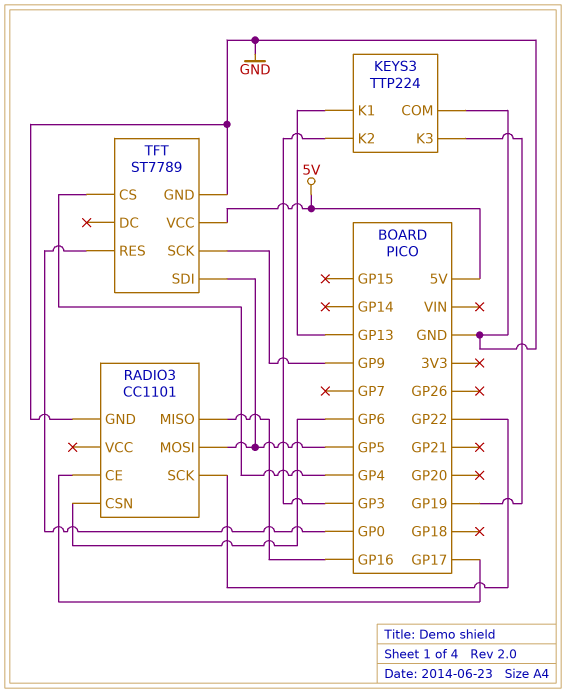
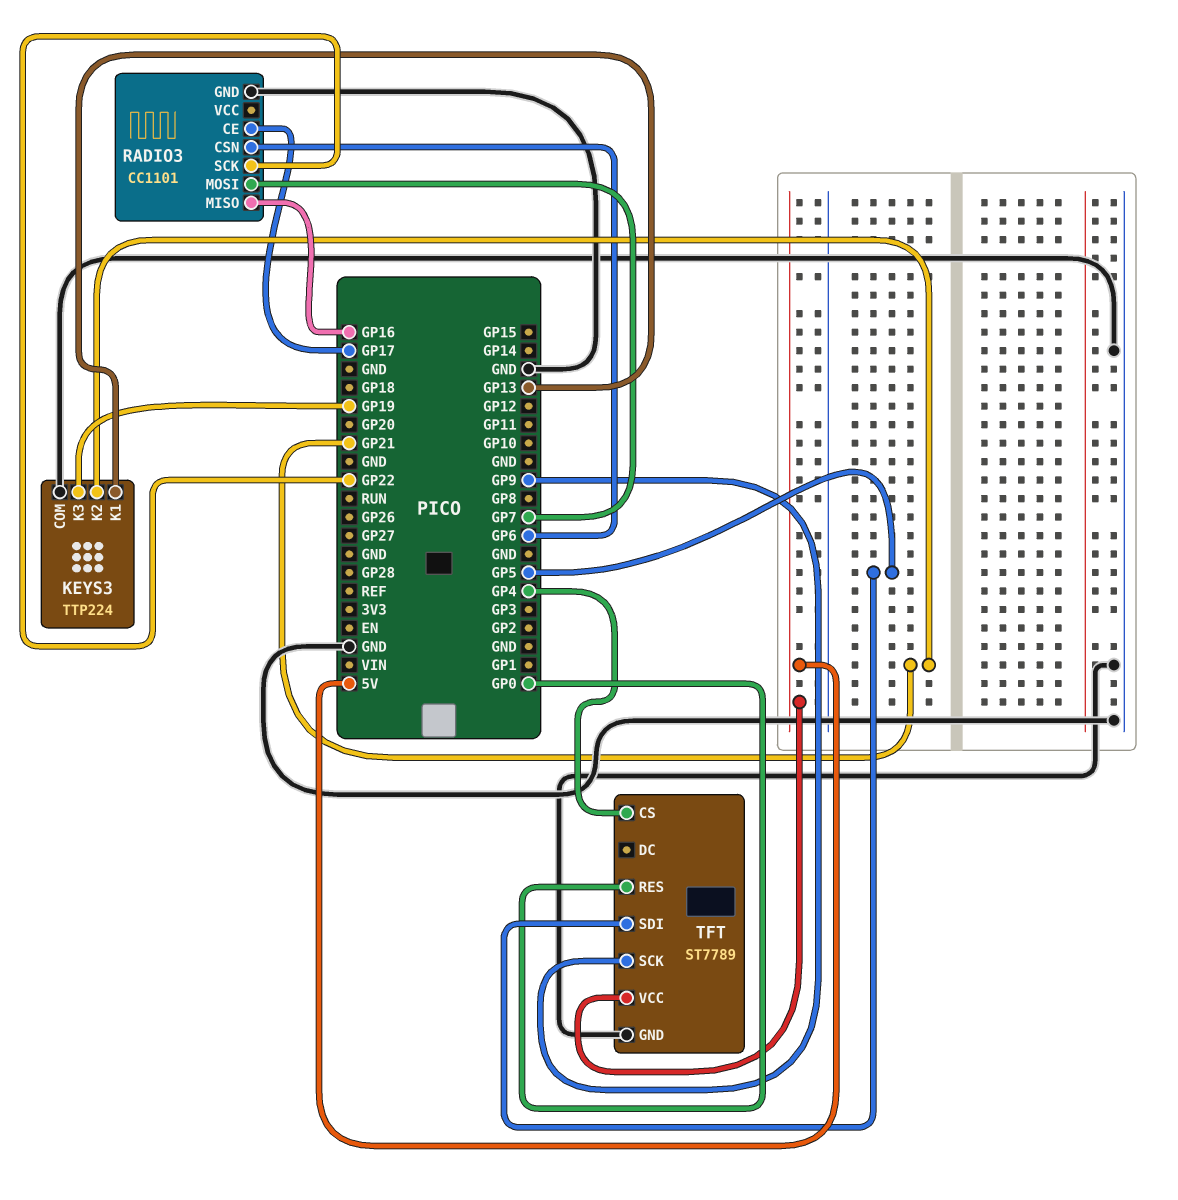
KEYS3 pin K2: GP3 -> GP21
RADIO3 pin MOSI: GP5 -> GP7

